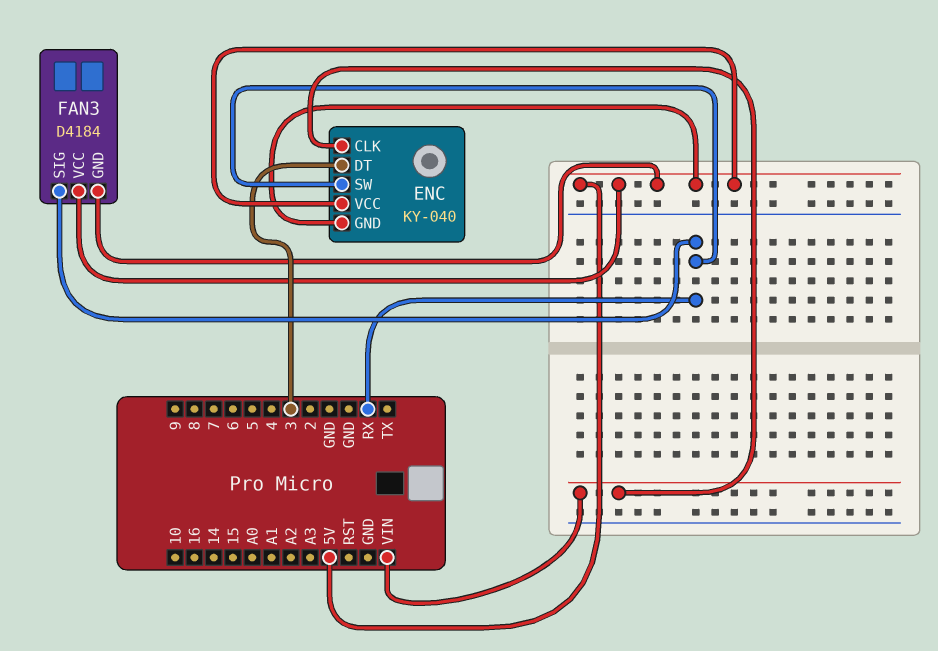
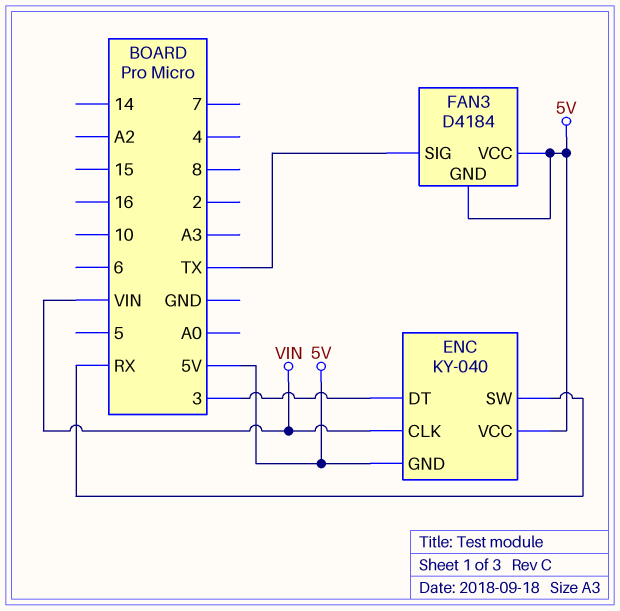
FAN3 pin SIG: RX -> TX

